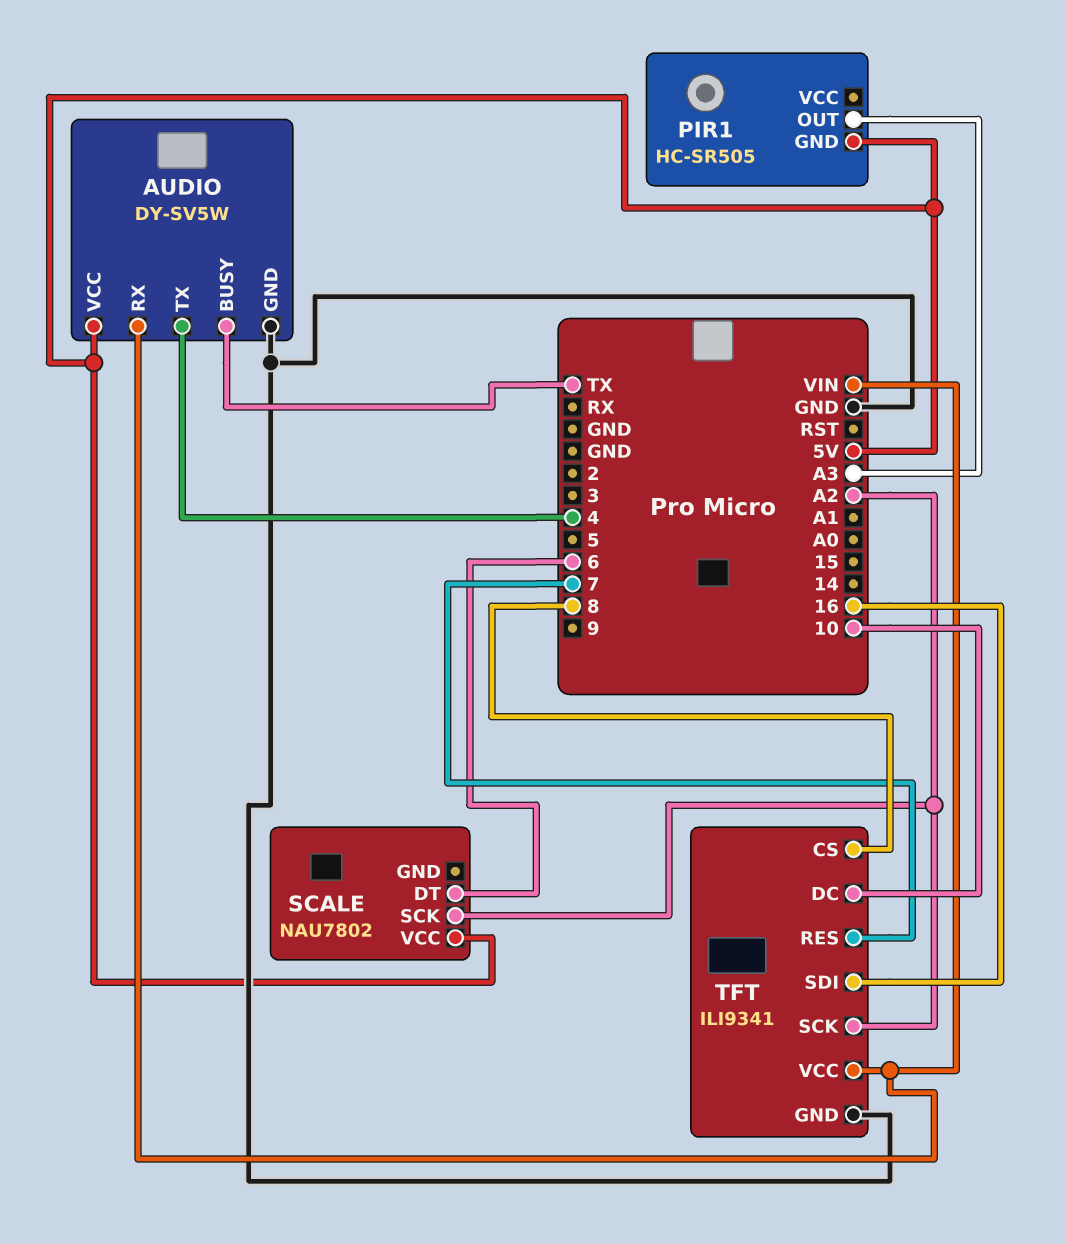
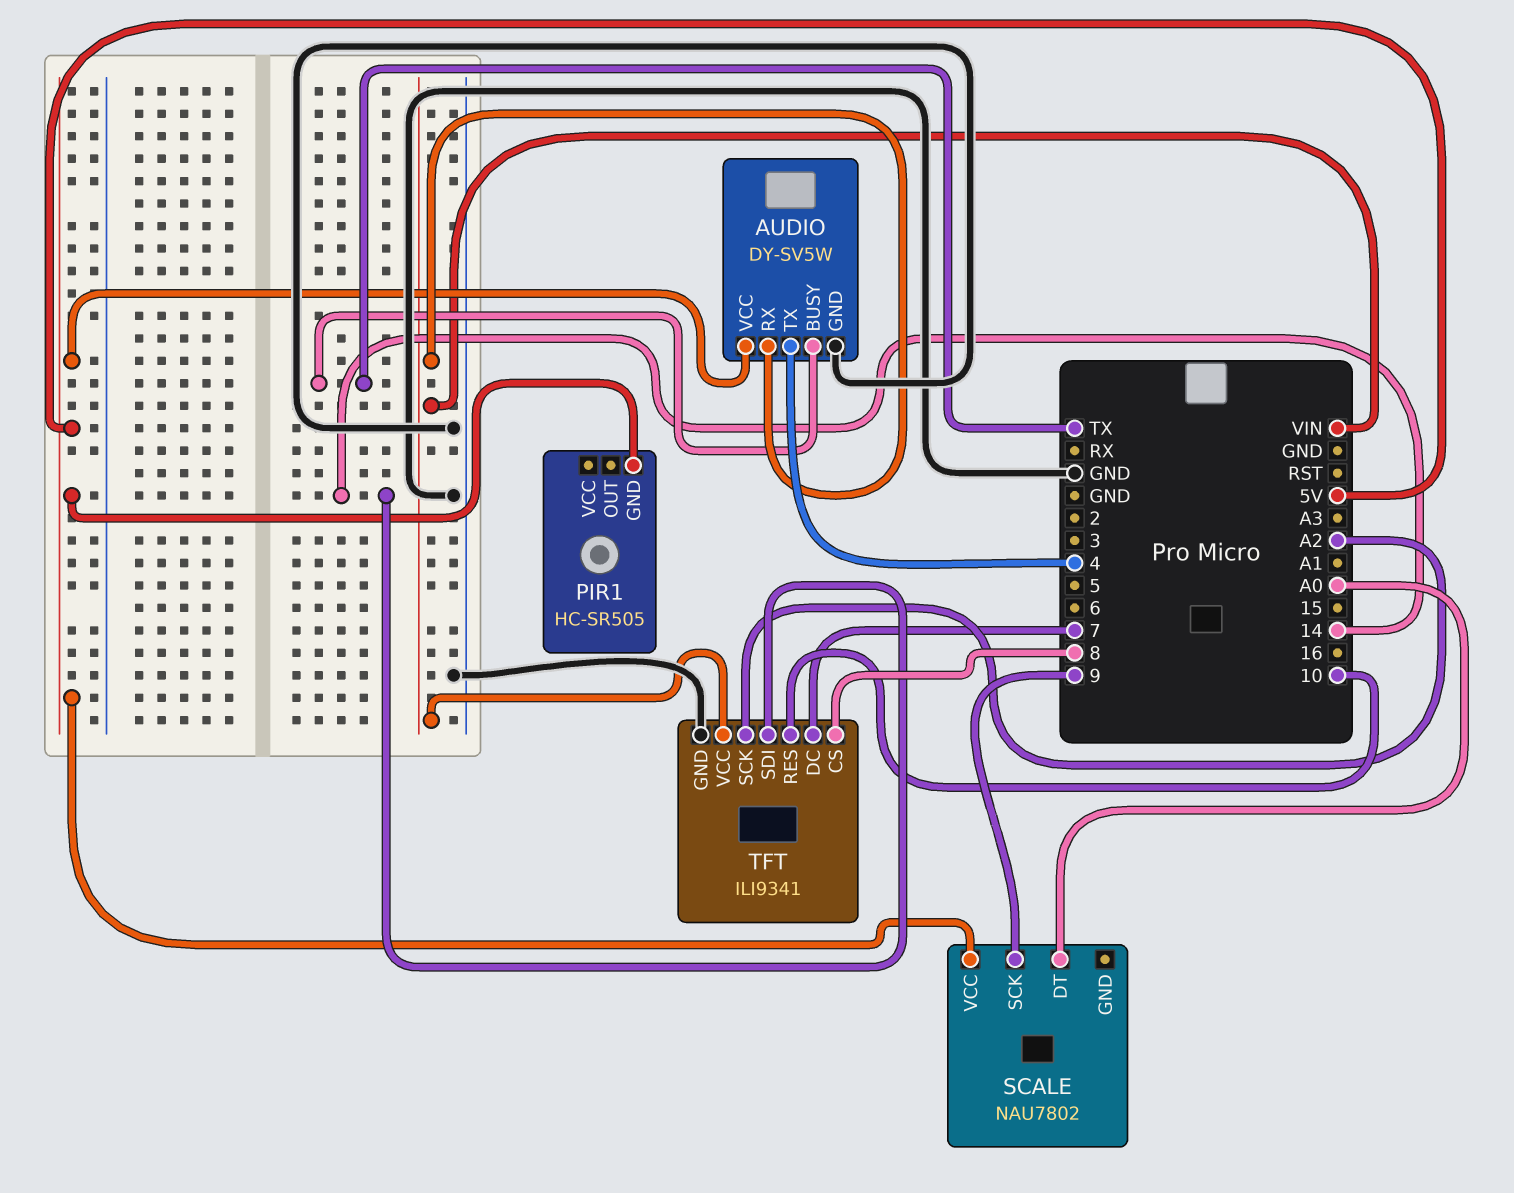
PIR1 pin OUT: A3 -> none
SCALE pin DT: 6 -> A0
SCALE pin SCK: A2 -> 9
TFT pin DC: 10 -> 7
TFT pin RES: 7 -> 10
TFT pin SDI: 16 -> 14

